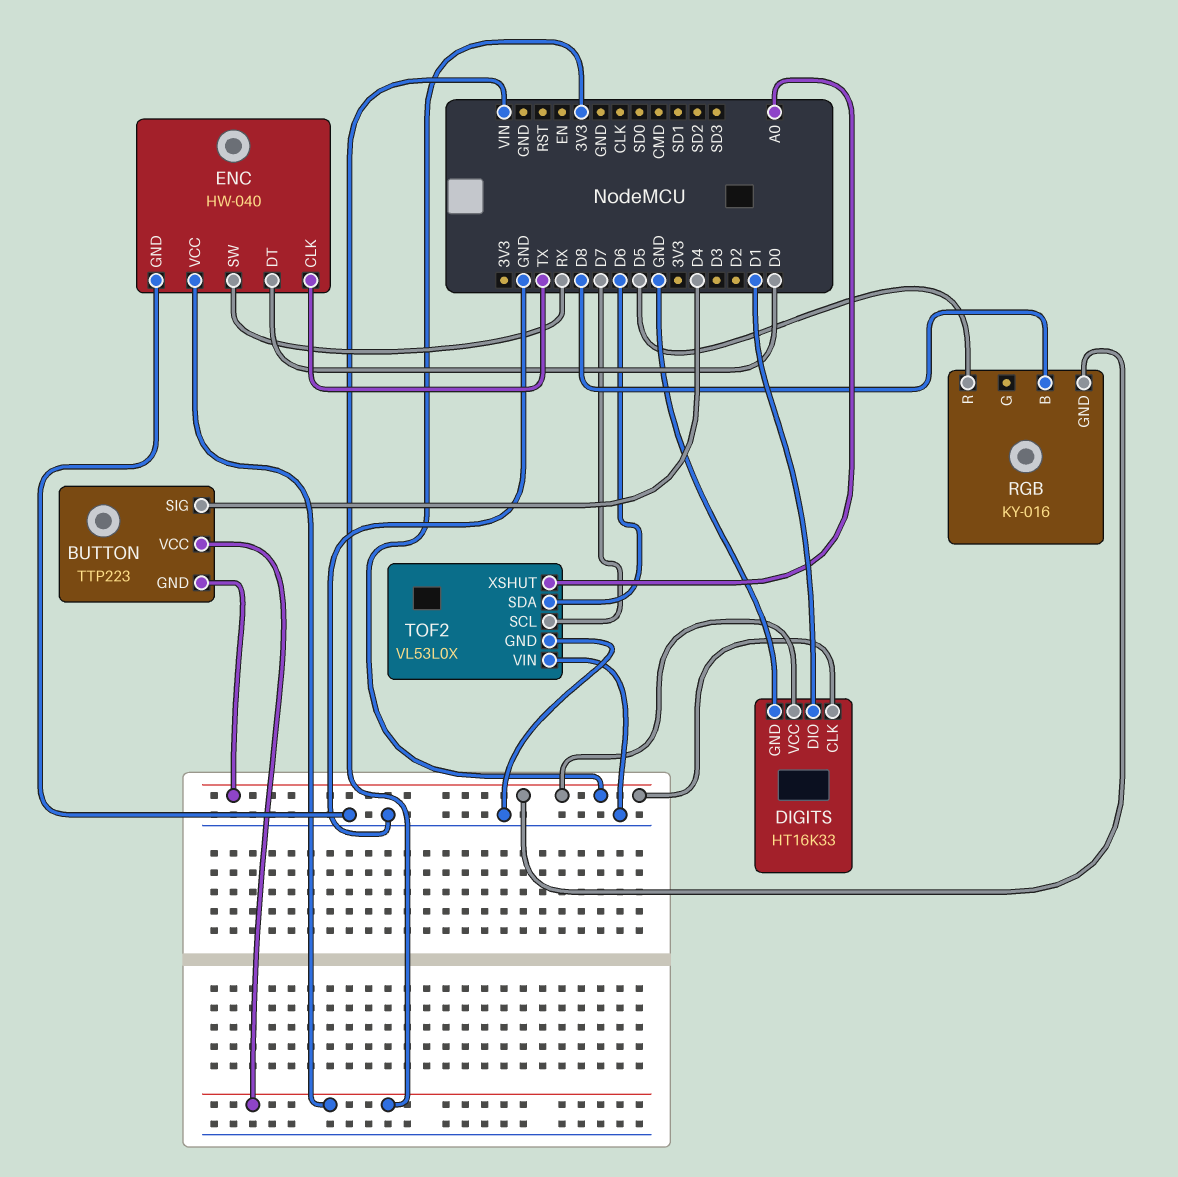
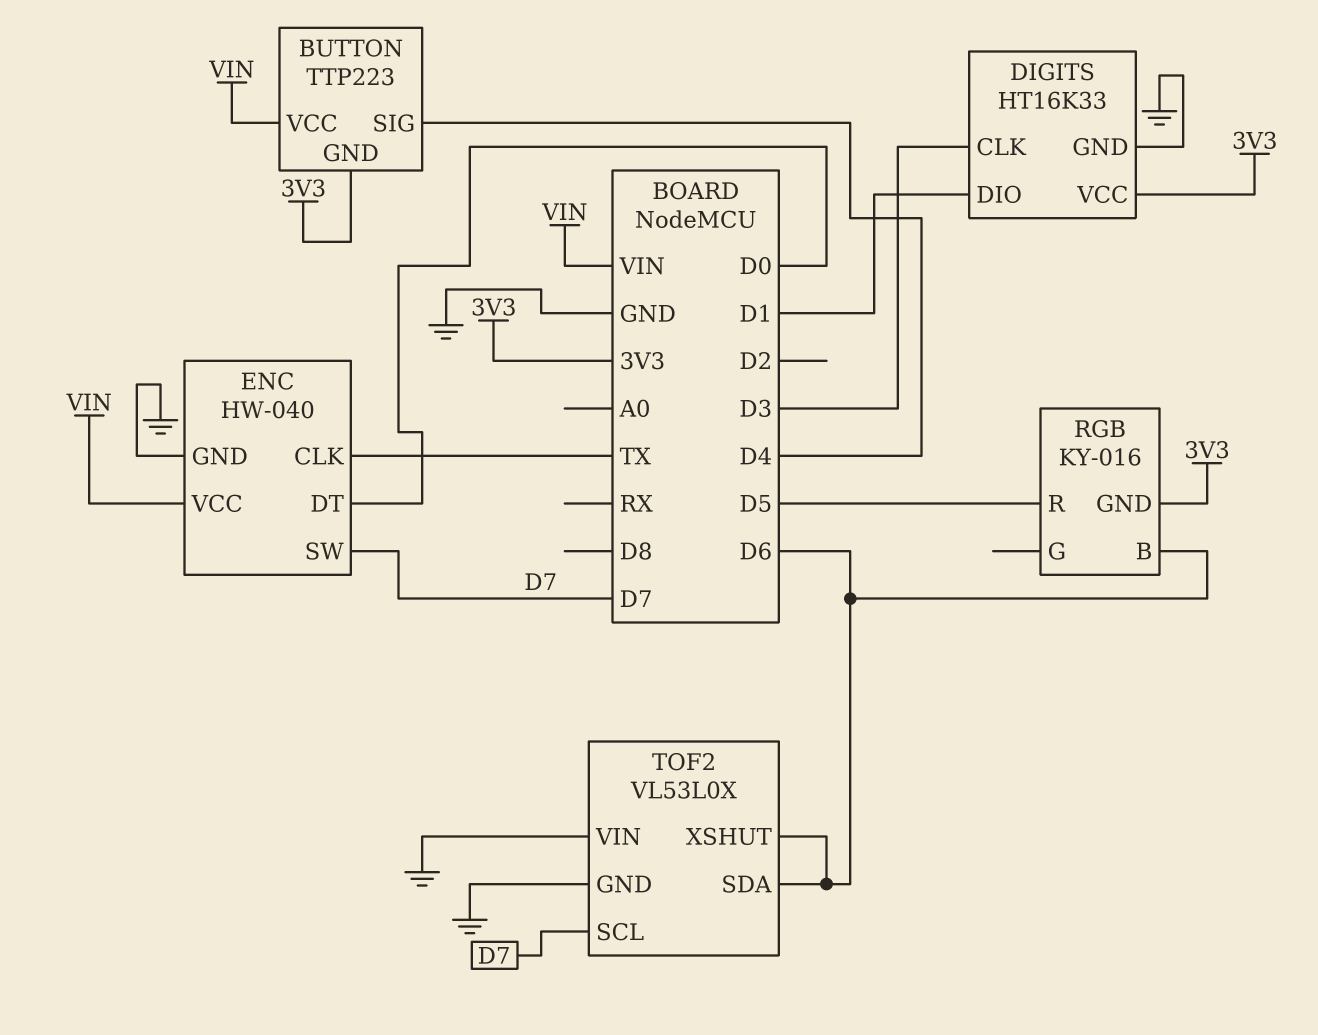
DIGITS pin CLK: 3V3 -> D3
ENC pin SW: RX -> D7
RGB pin B: D8 -> D6
TOF2 pin XSHUT: A0 -> D6

